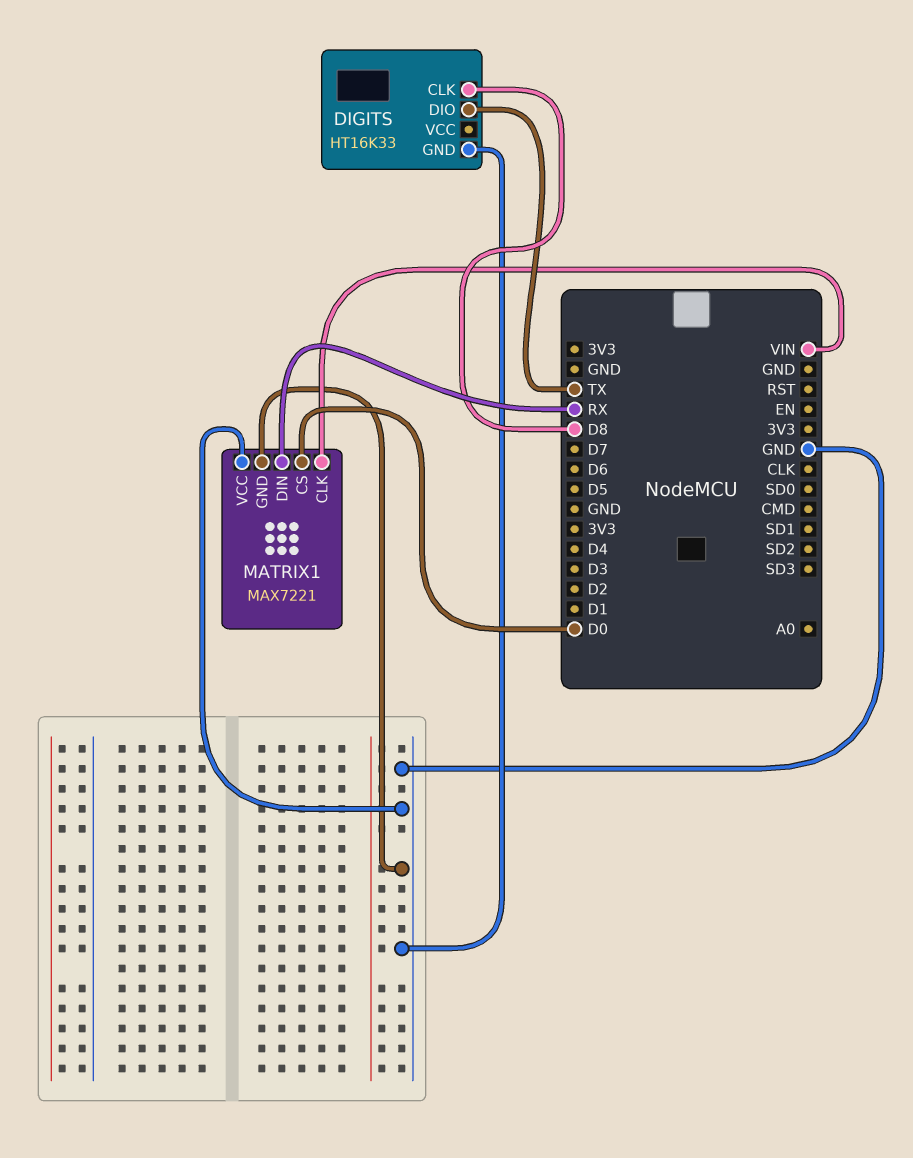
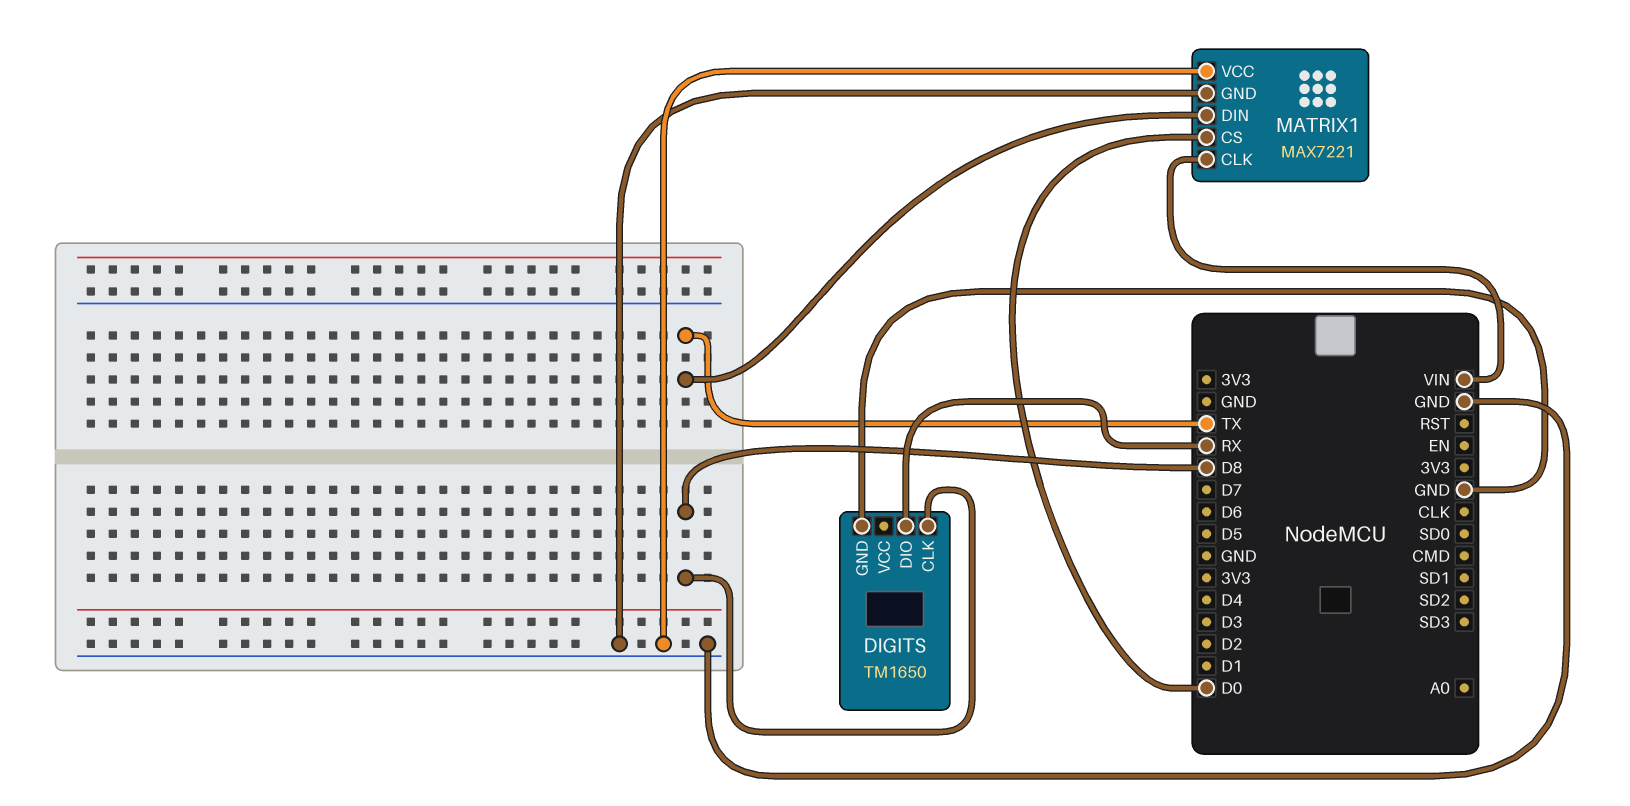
DIGITS: HT16K33 -> TM1650
DIGITS pin DIO: TX -> RX
MATRIX1 pin DIN: RX -> TX

